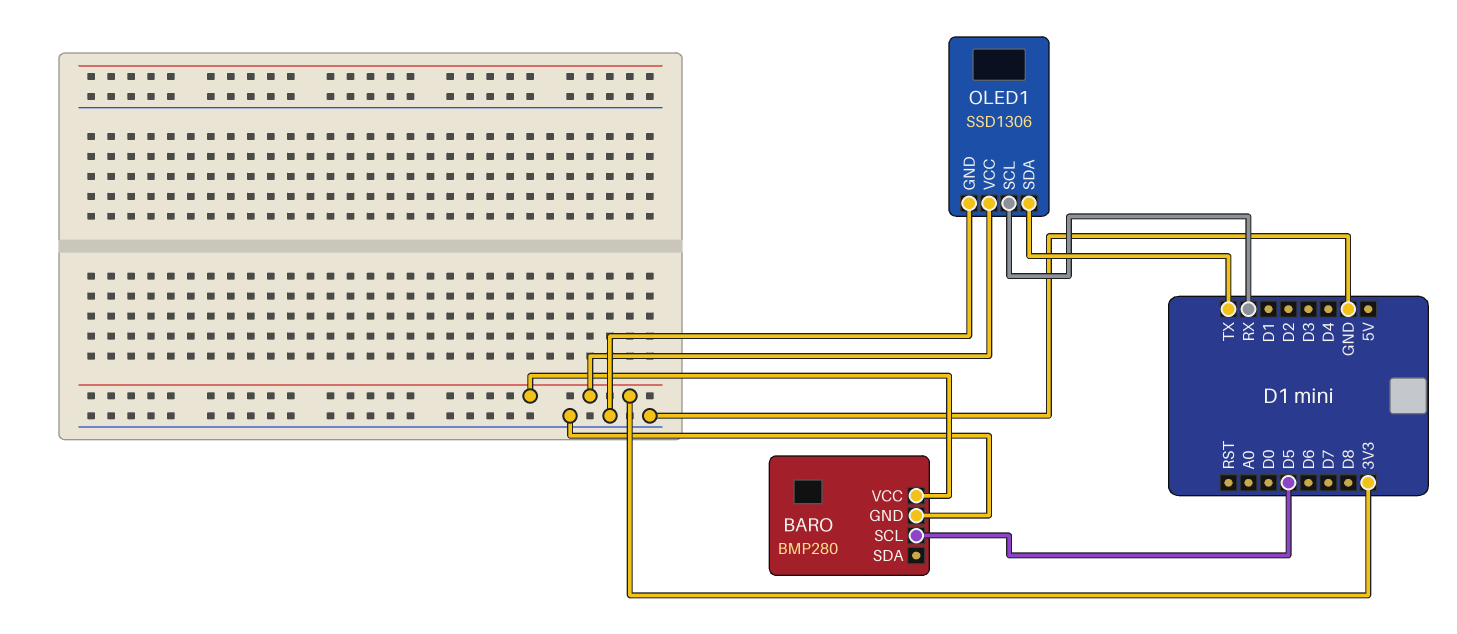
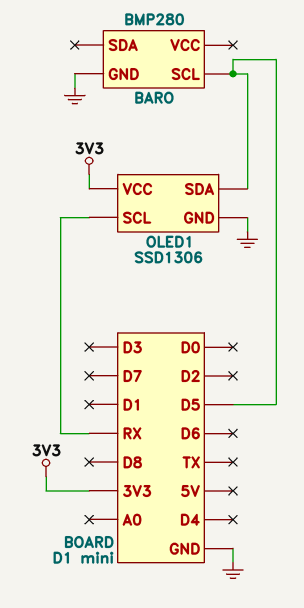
BARO pin VCC: 3V3 -> none
OLED1 pin SDA: TX -> D5

